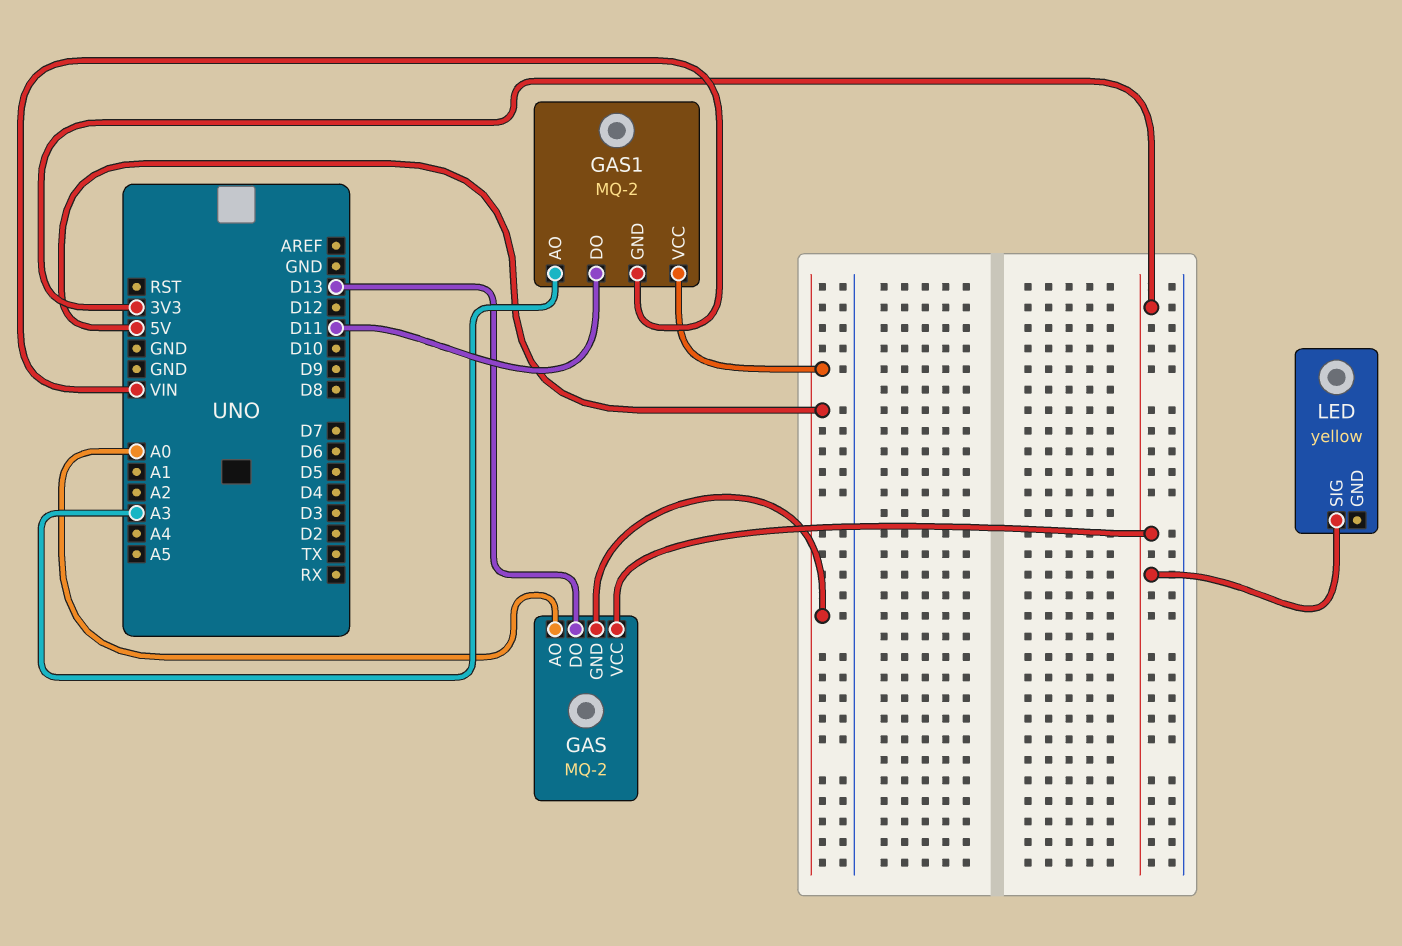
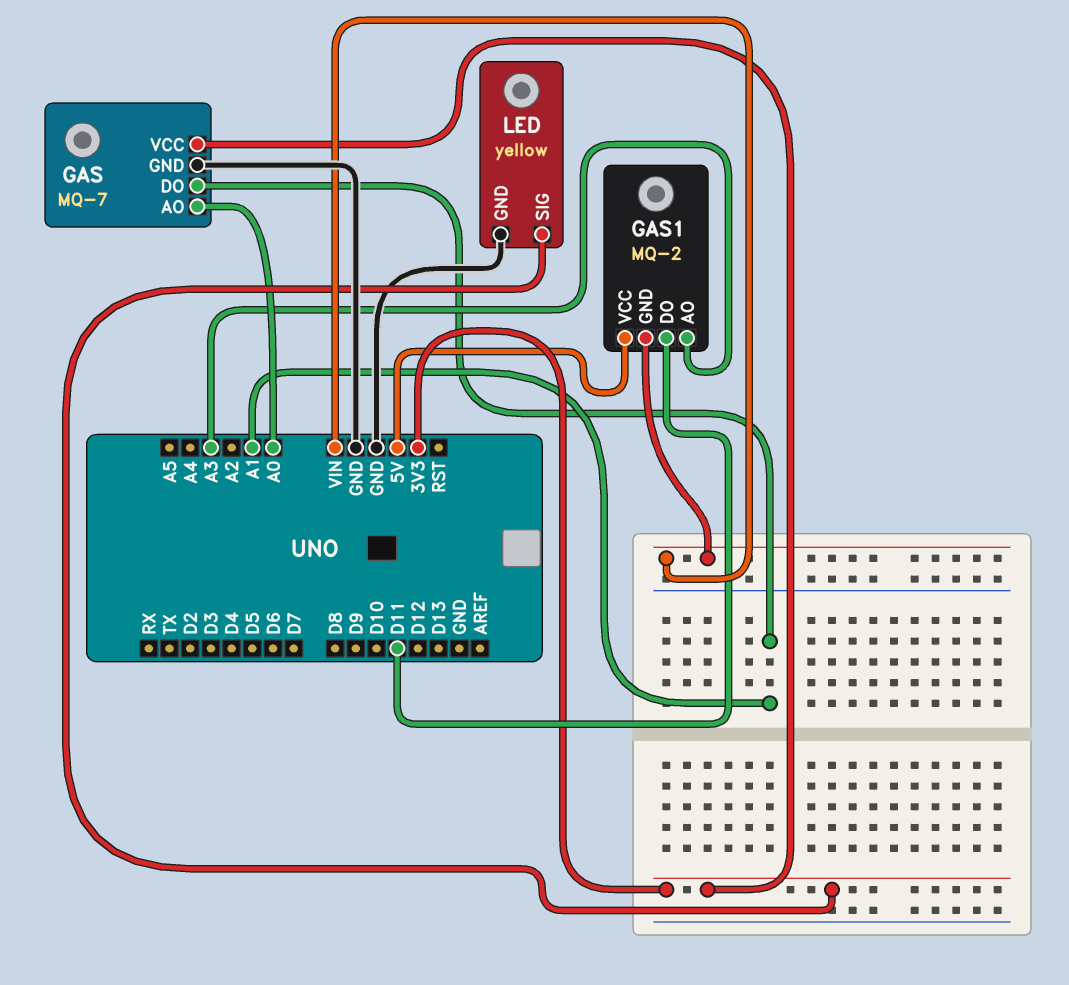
GAS: MQ-2 -> MQ-7
GAS pin DO: D13 -> A1
GAS pin GND: 5V -> GND
LED pin GND: none -> GND

